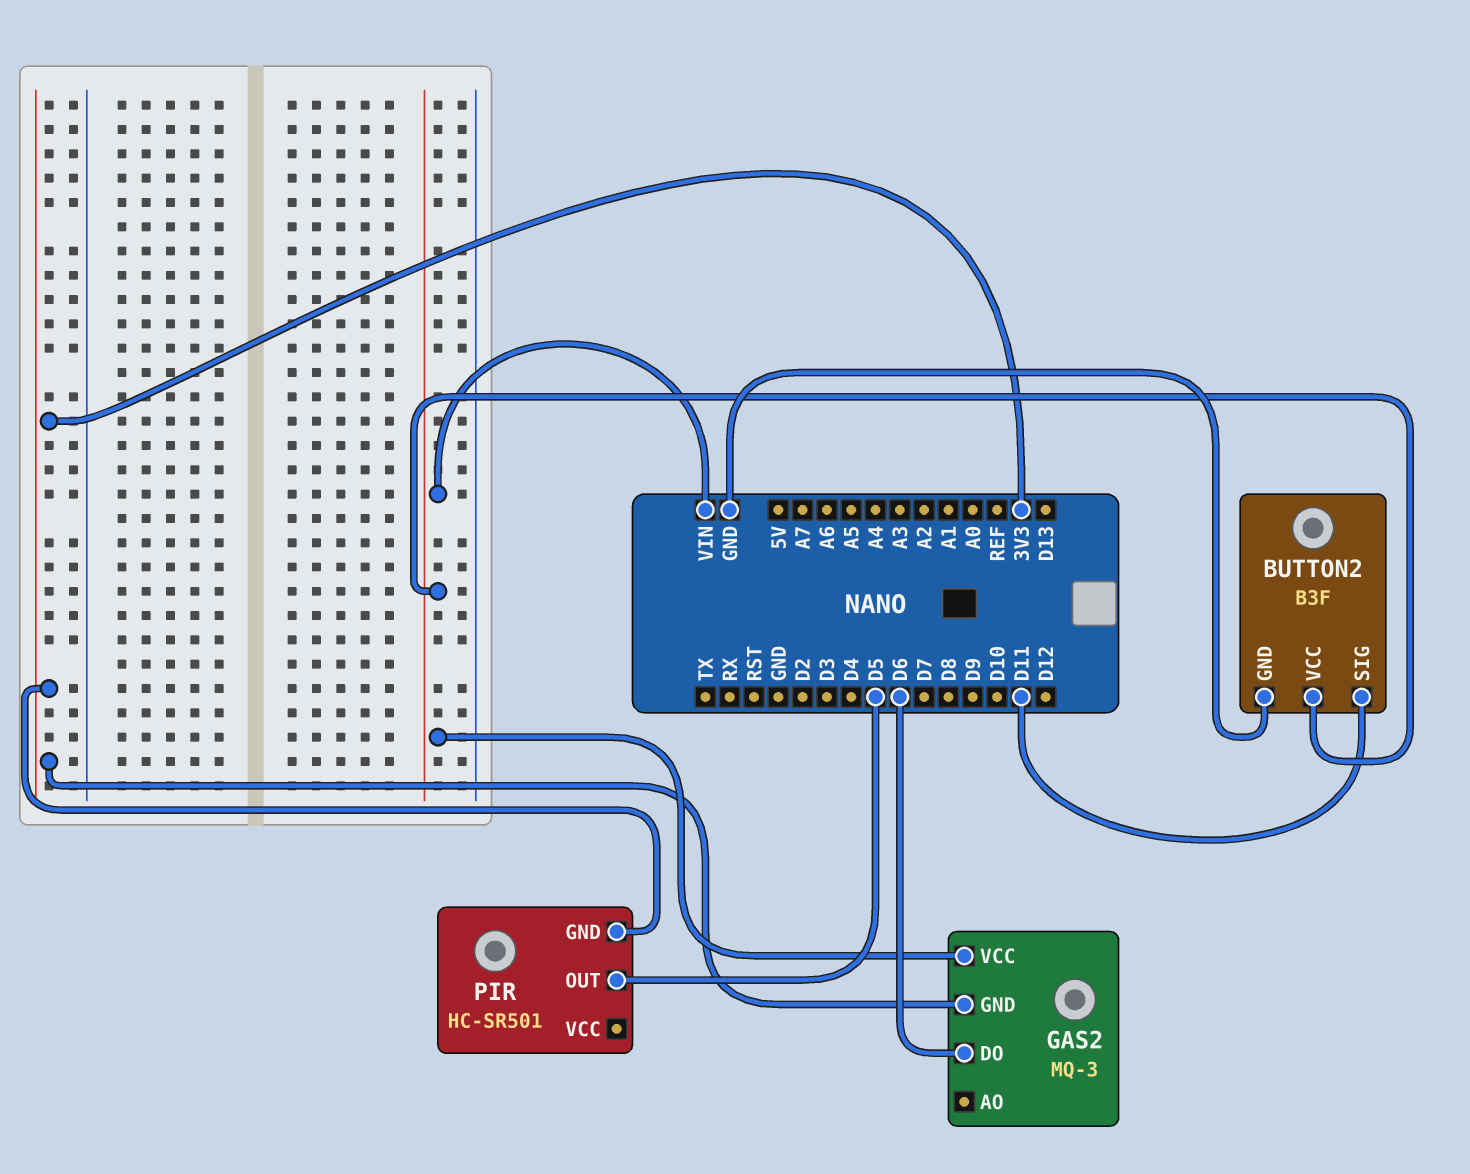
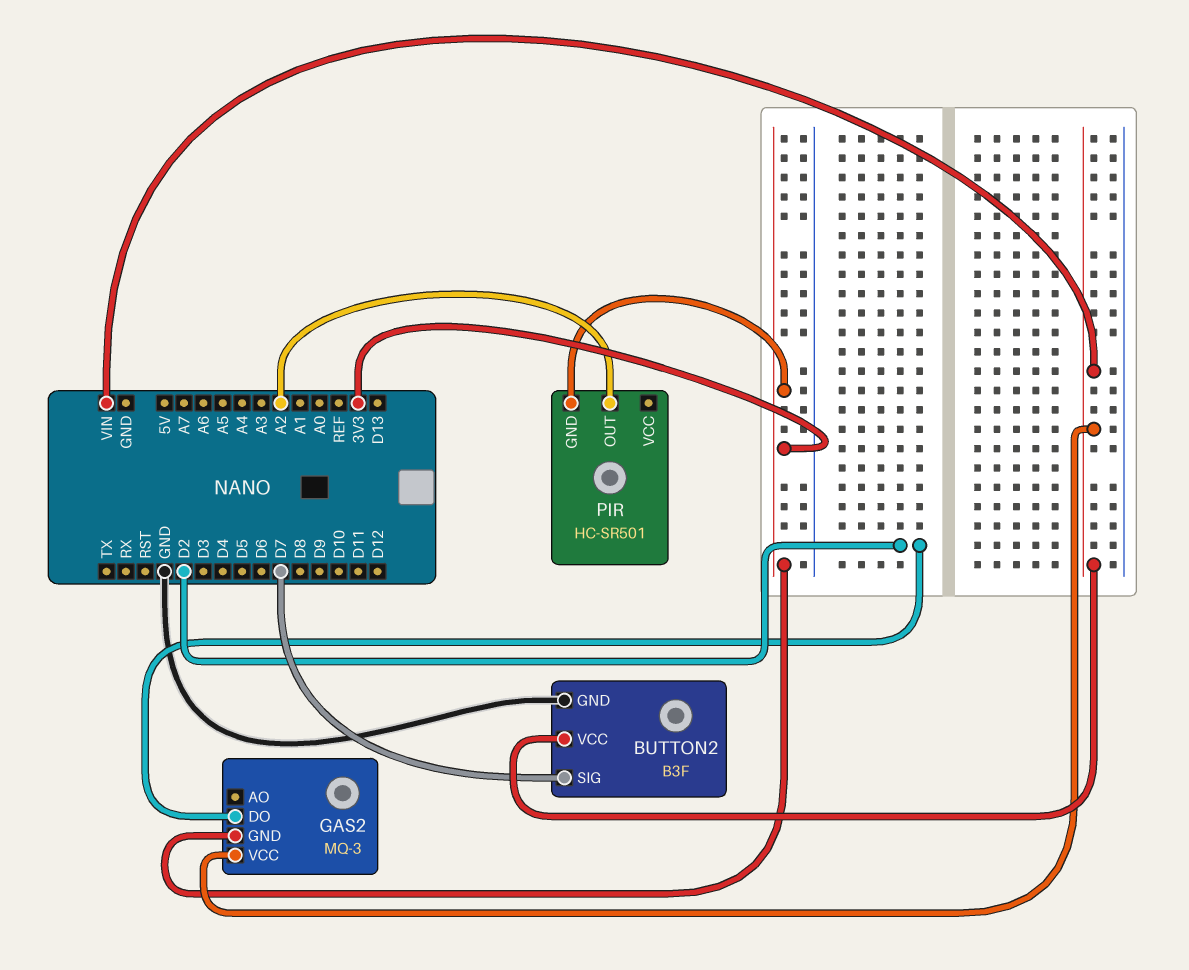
BUTTON2 pin SIG: D11 -> D7
GAS2 pin DO: D6 -> D2
PIR pin OUT: D5 -> A2

